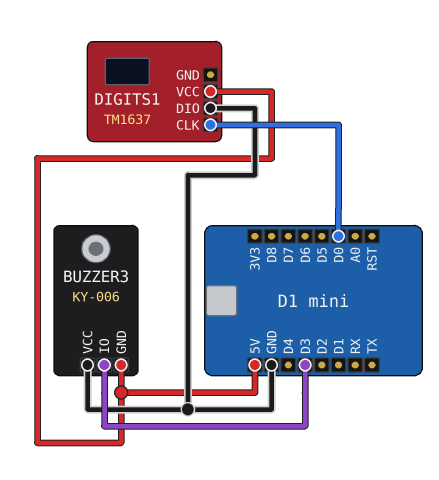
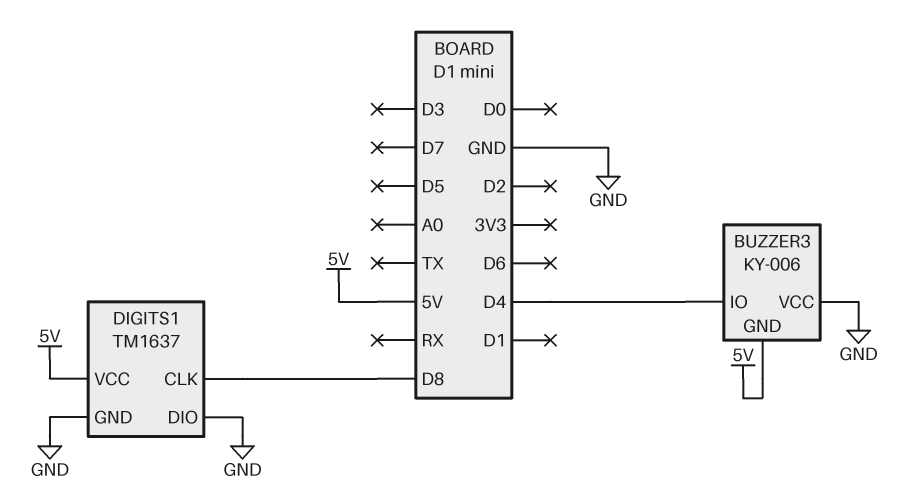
BUZZER3 pin IO: D3 -> D4
DIGITS1 pin CLK: D0 -> D8
DIGITS1 pin GND: none -> GND

